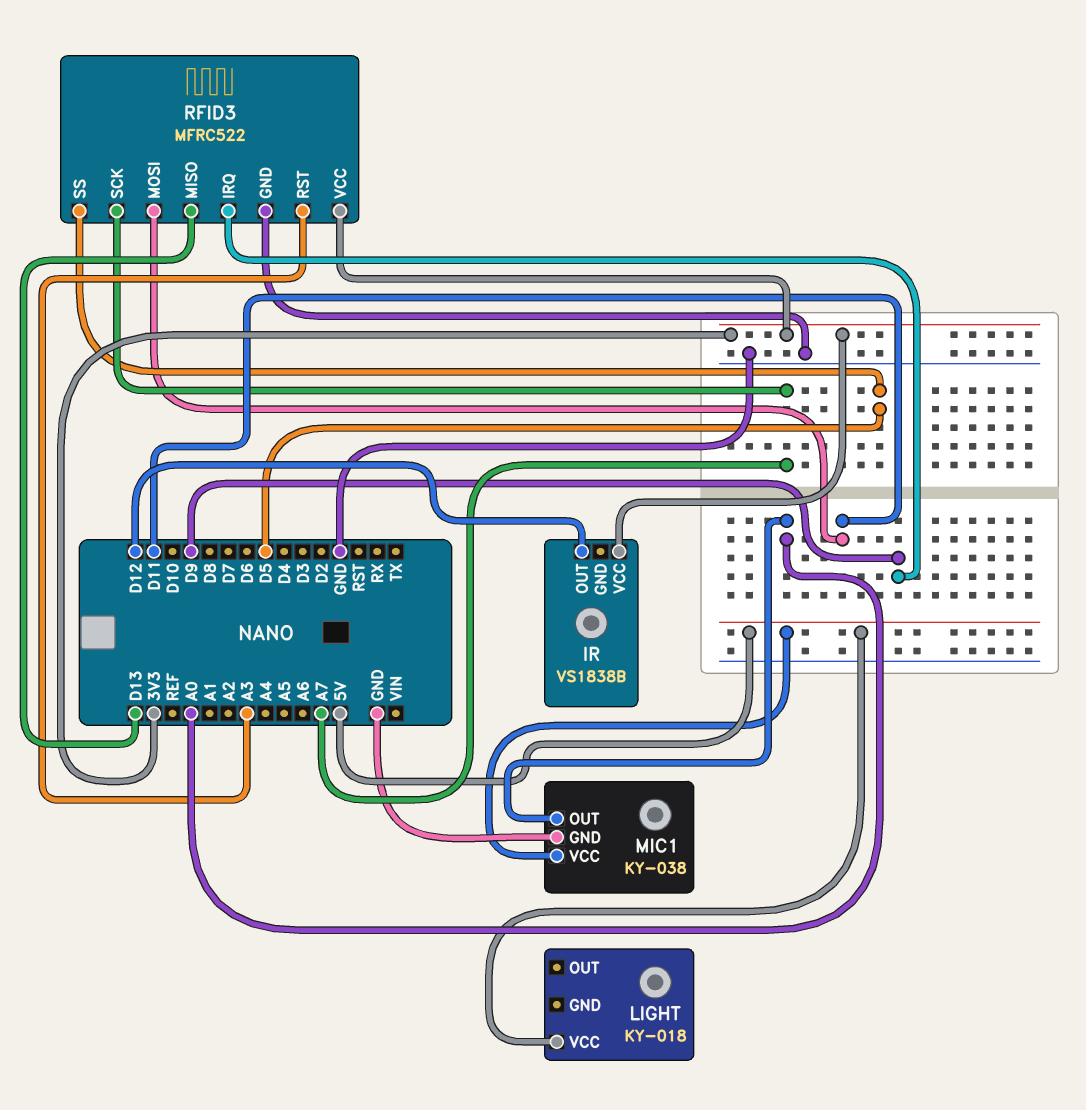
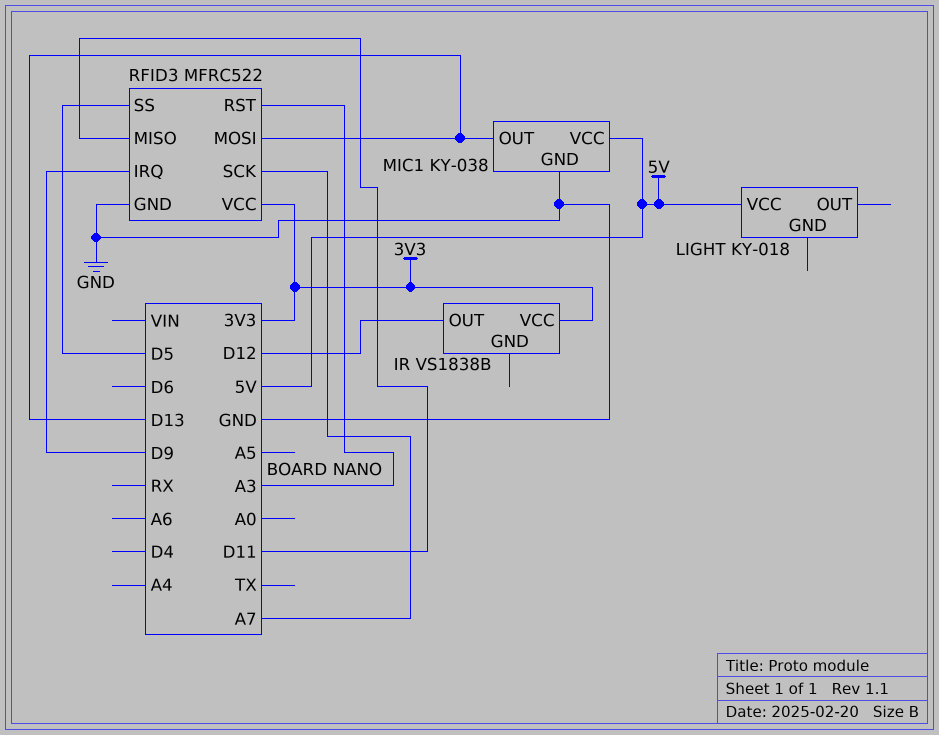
MIC1 pin OUT: A0 -> D13
RFID3 pin MISO: D13 -> D11
RFID3 pin MOSI: D11 -> D13

